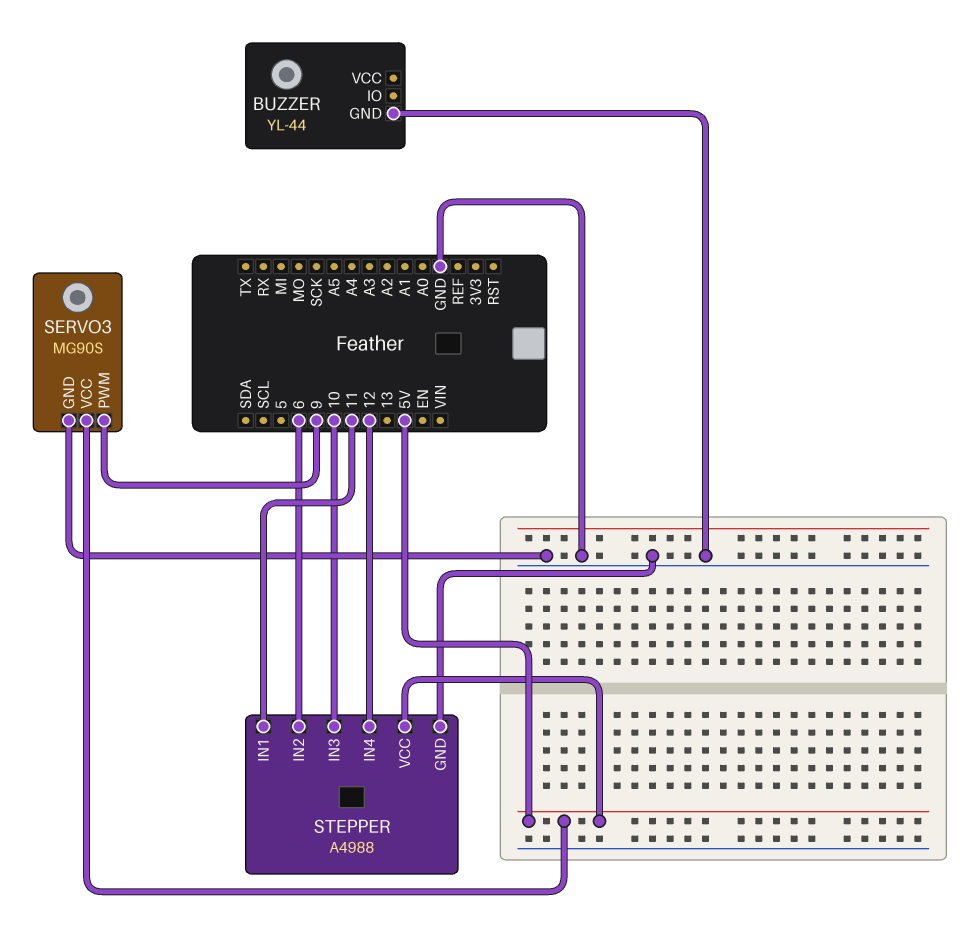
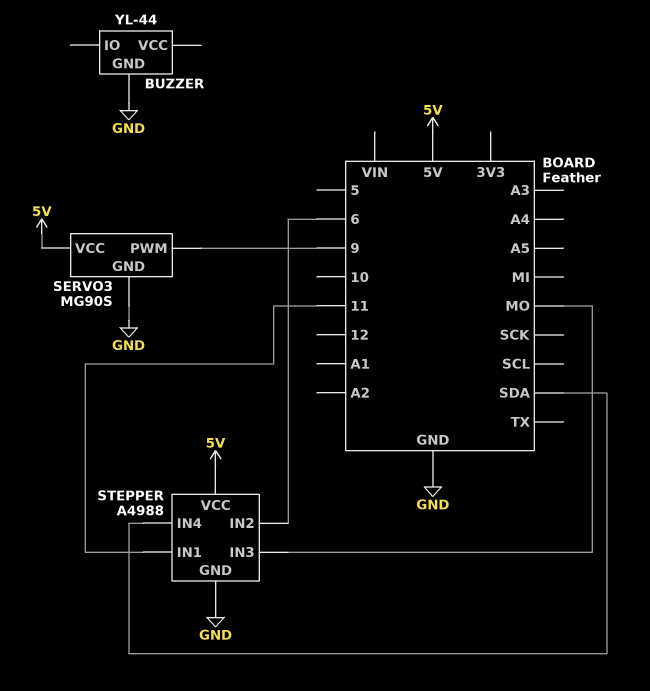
STEPPER pin IN3: 10 -> MO
STEPPER pin IN4: 12 -> SDA

